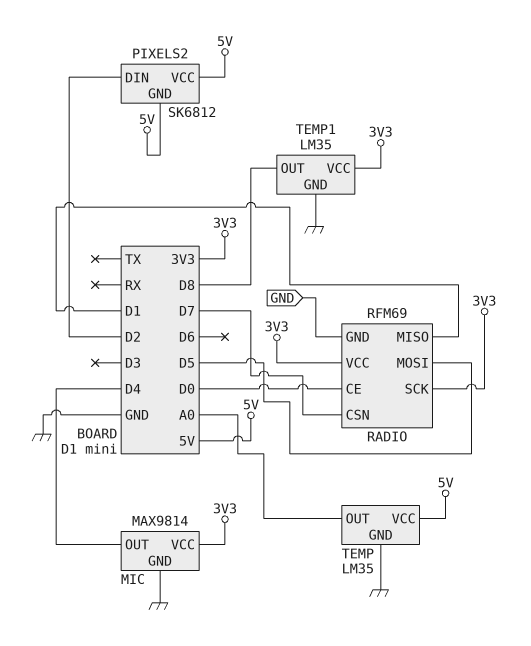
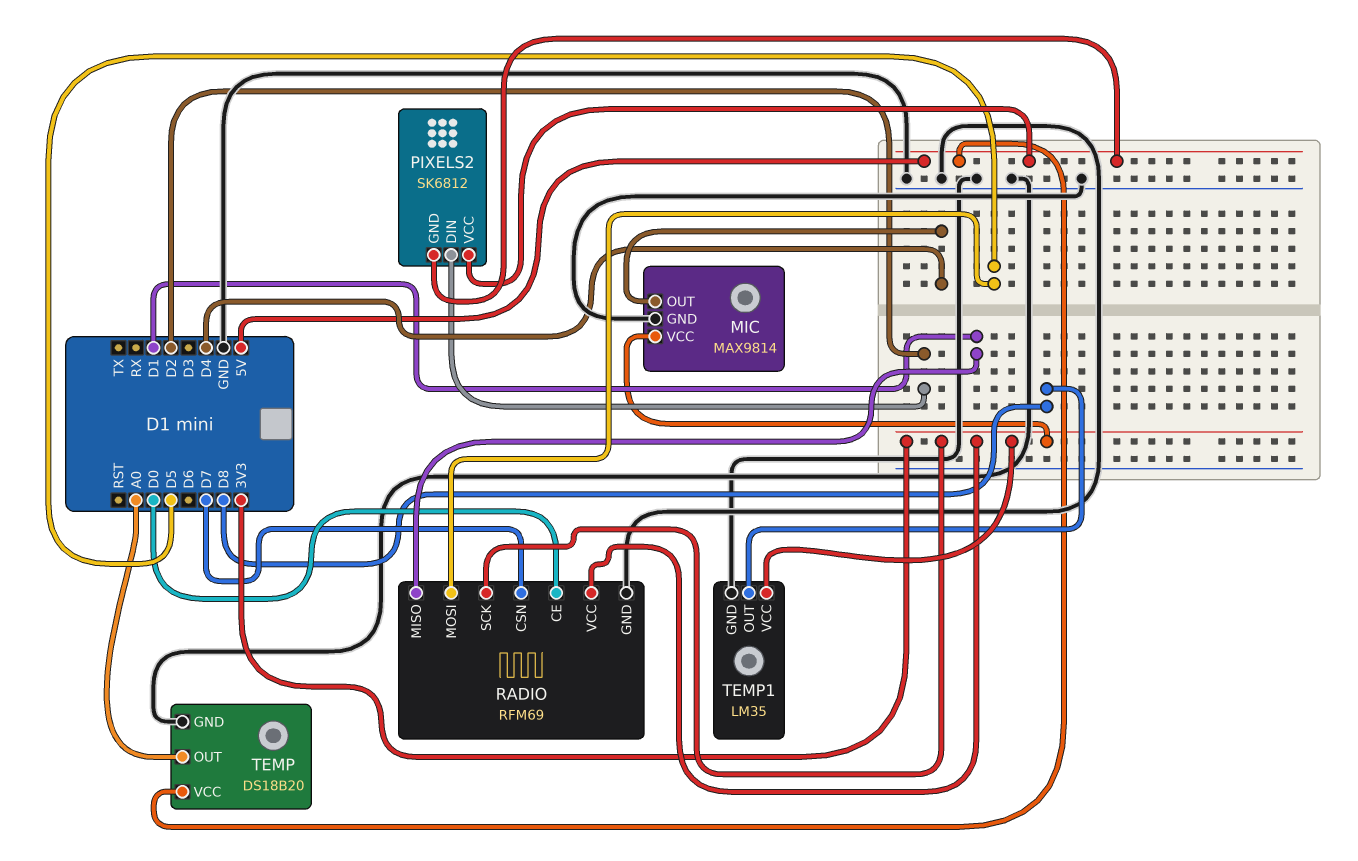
TEMP: LM35 -> DS18B20

